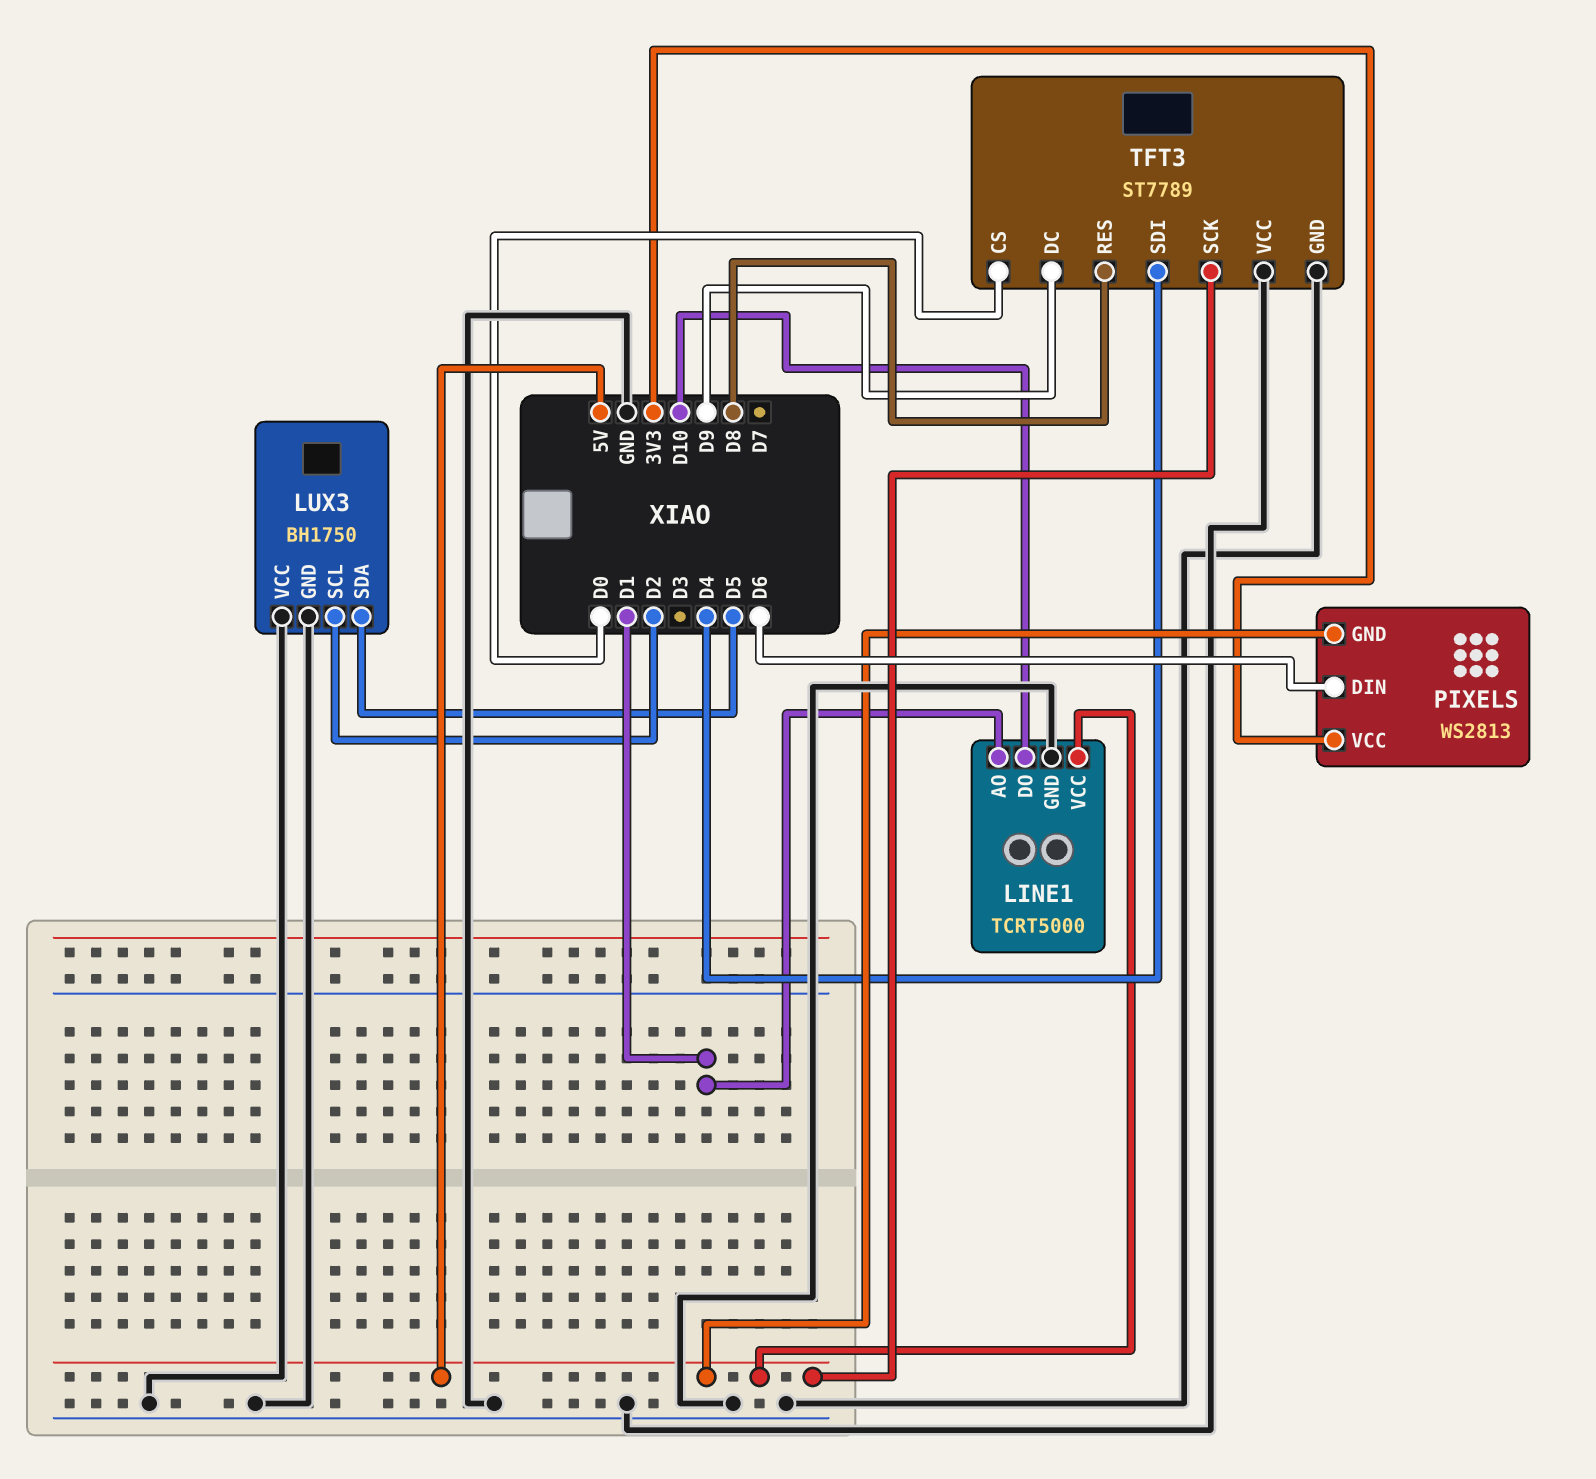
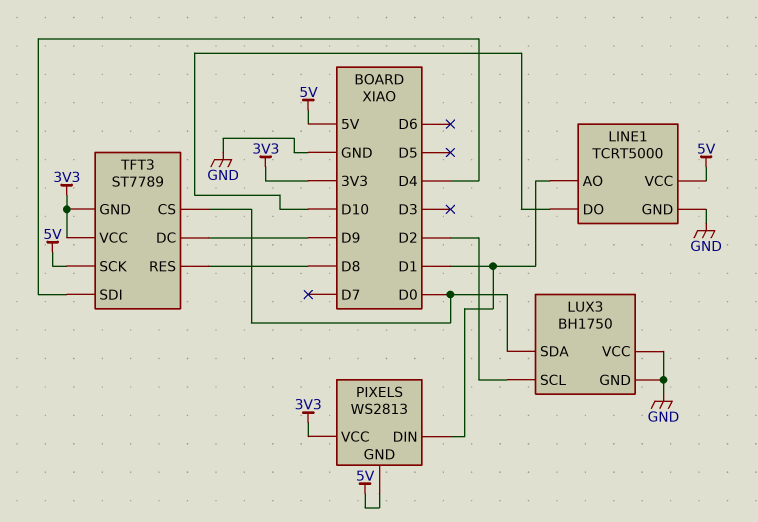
LUX3 pin SDA: D5 -> D0
PIXELS pin DIN: D6 -> D1
TFT3 pin GND: GND -> 3V3
TFT3 pin VCC: GND -> 3V3

